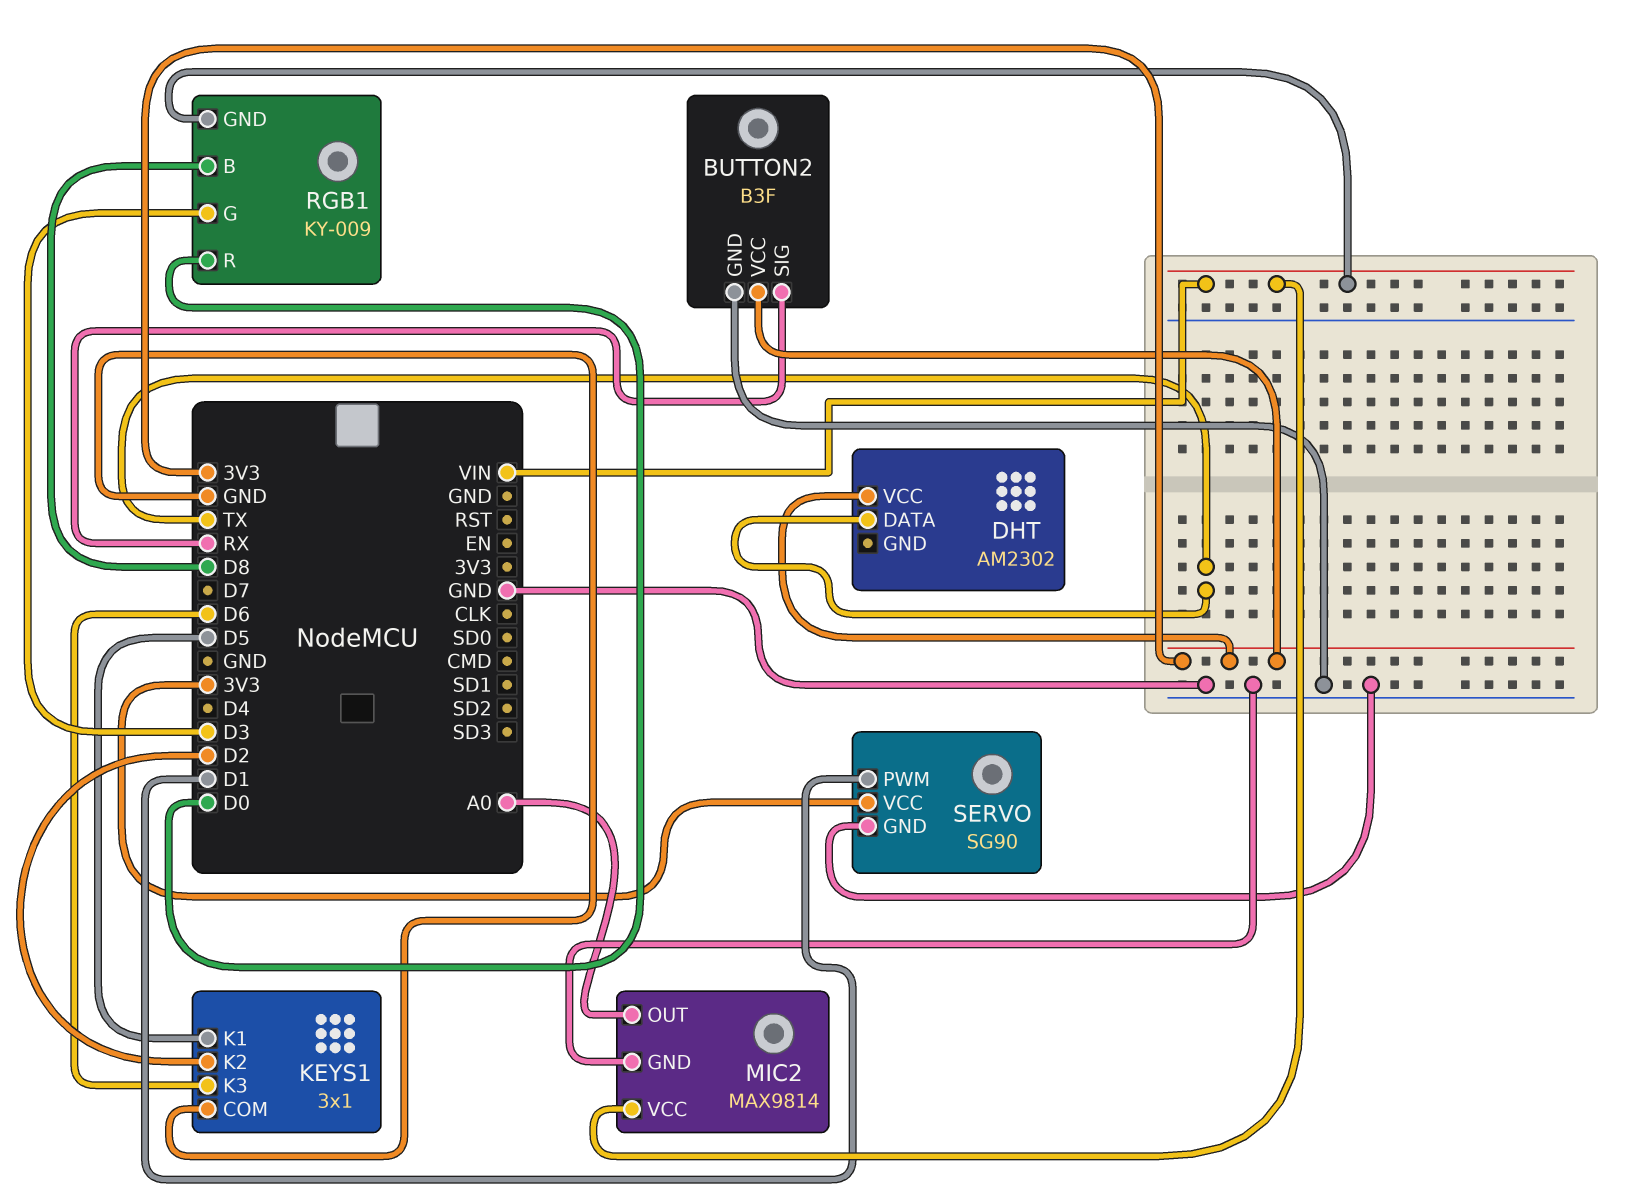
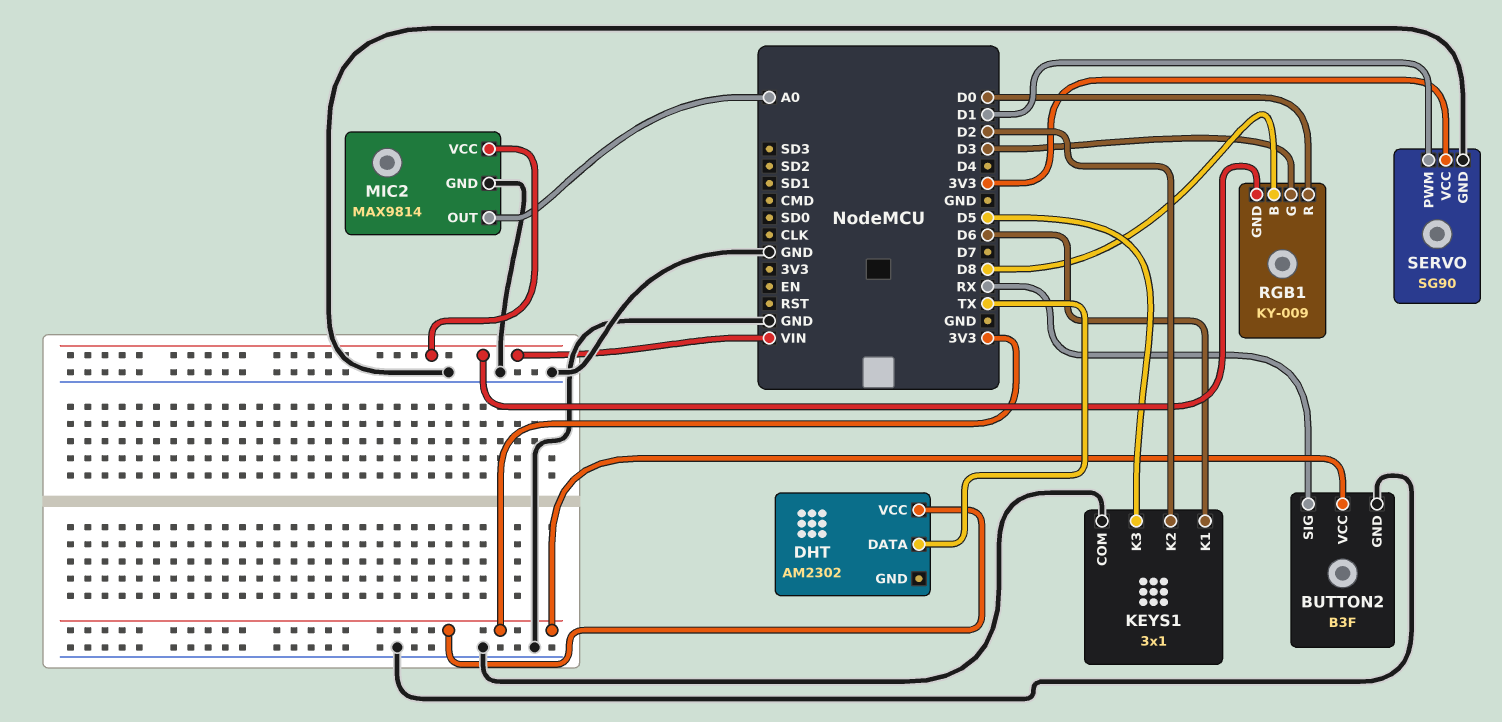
KEYS1 pin K1: D5 -> D6
KEYS1 pin K3: D6 -> D5

